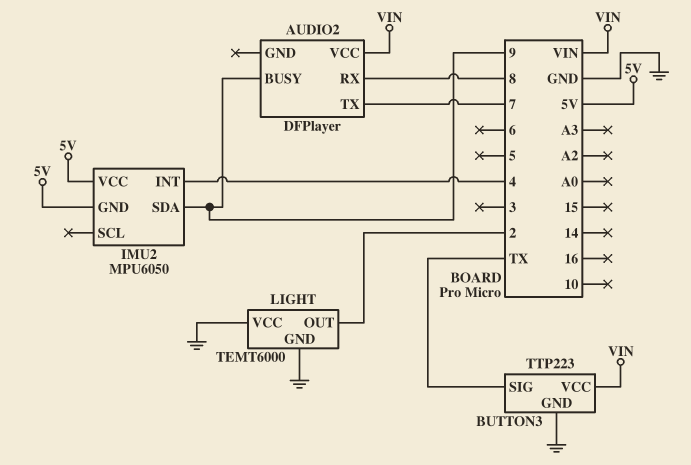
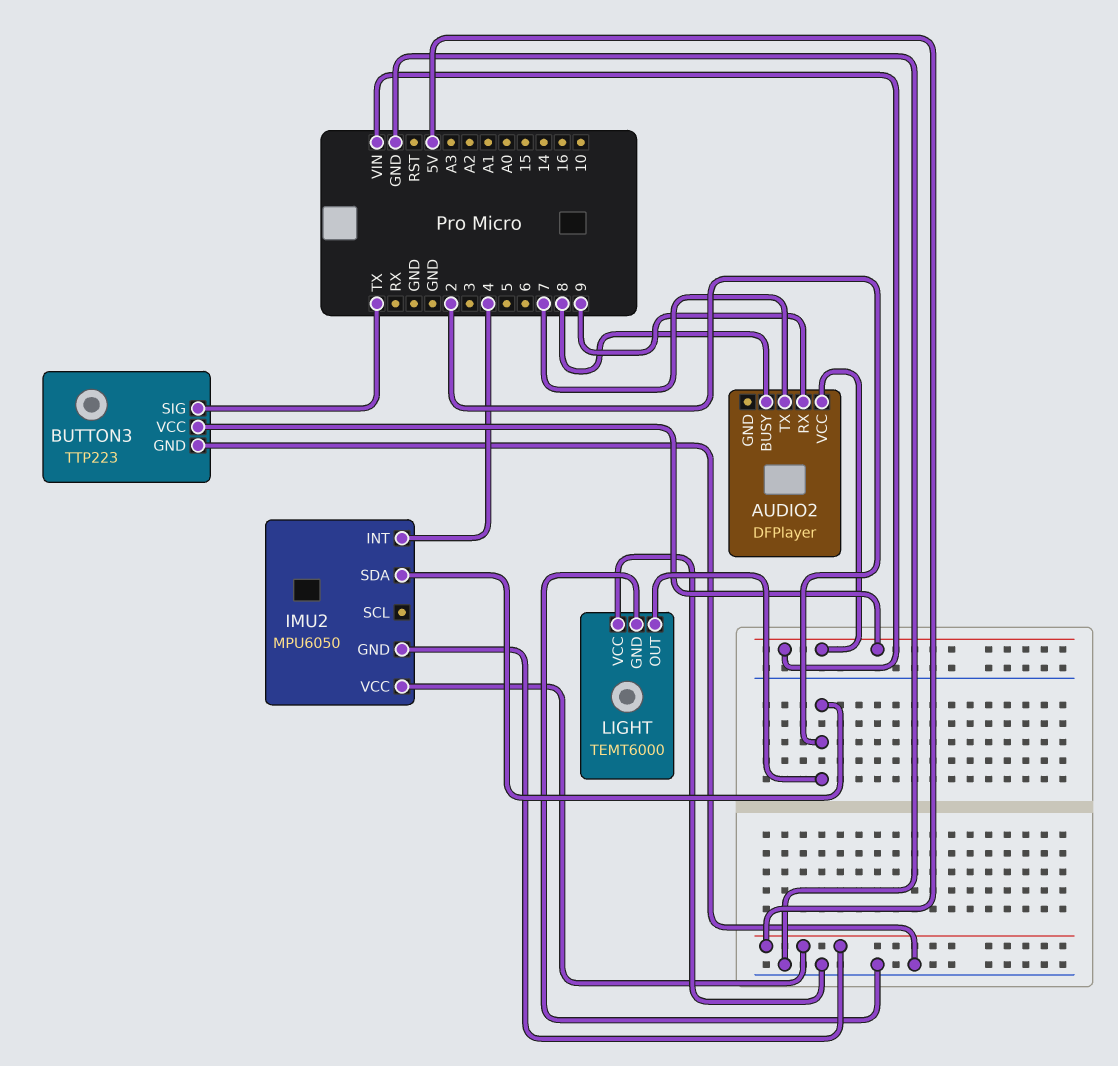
AUDIO2 pin BUSY: 9 -> 8
AUDIO2 pin RX: 8 -> 9
IMU2 pin SDA: 9 -> 2

